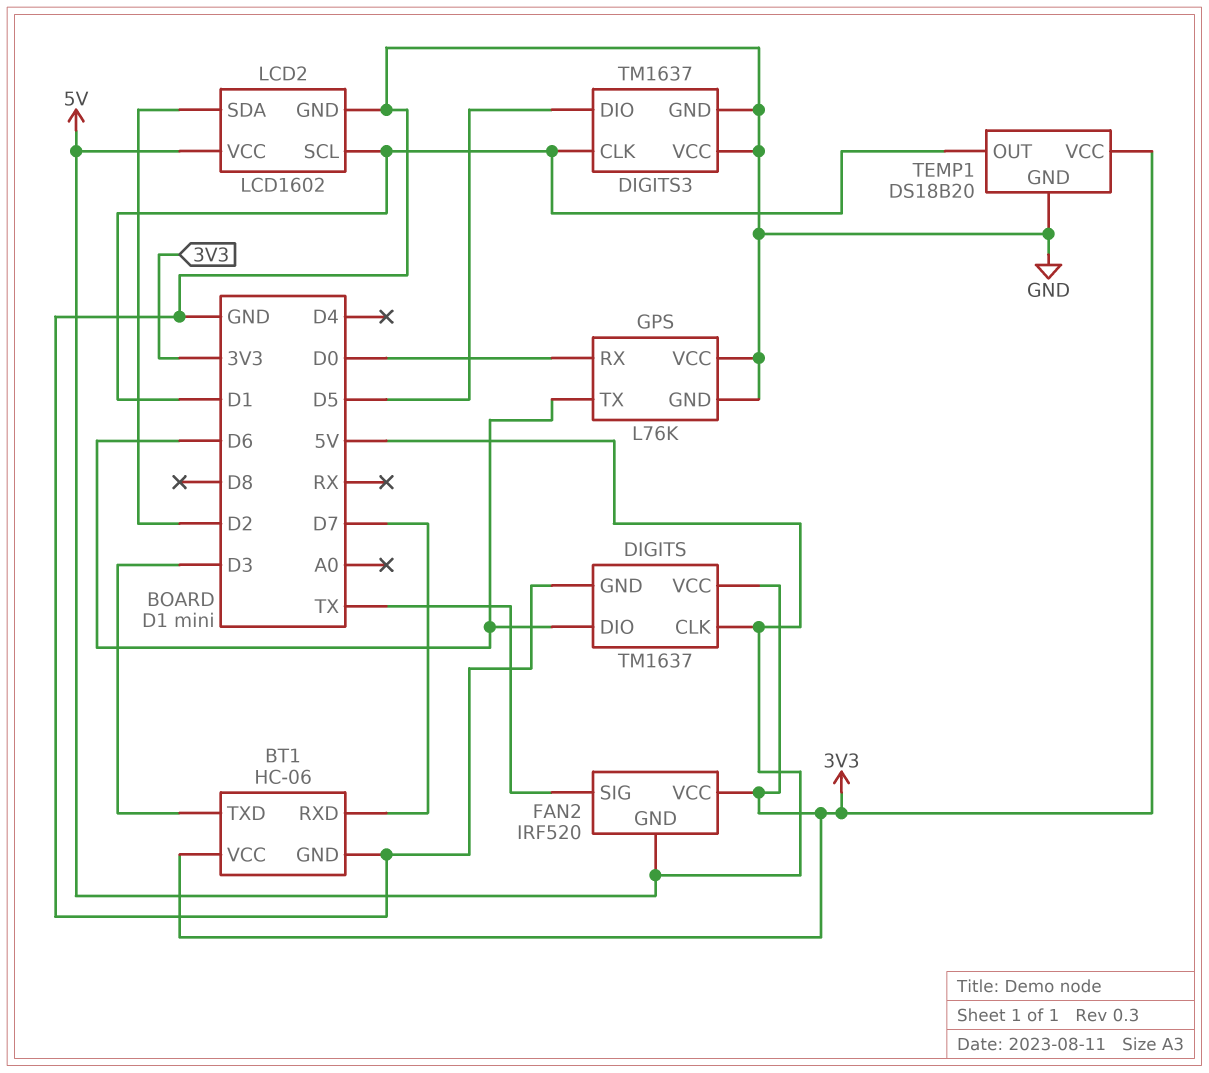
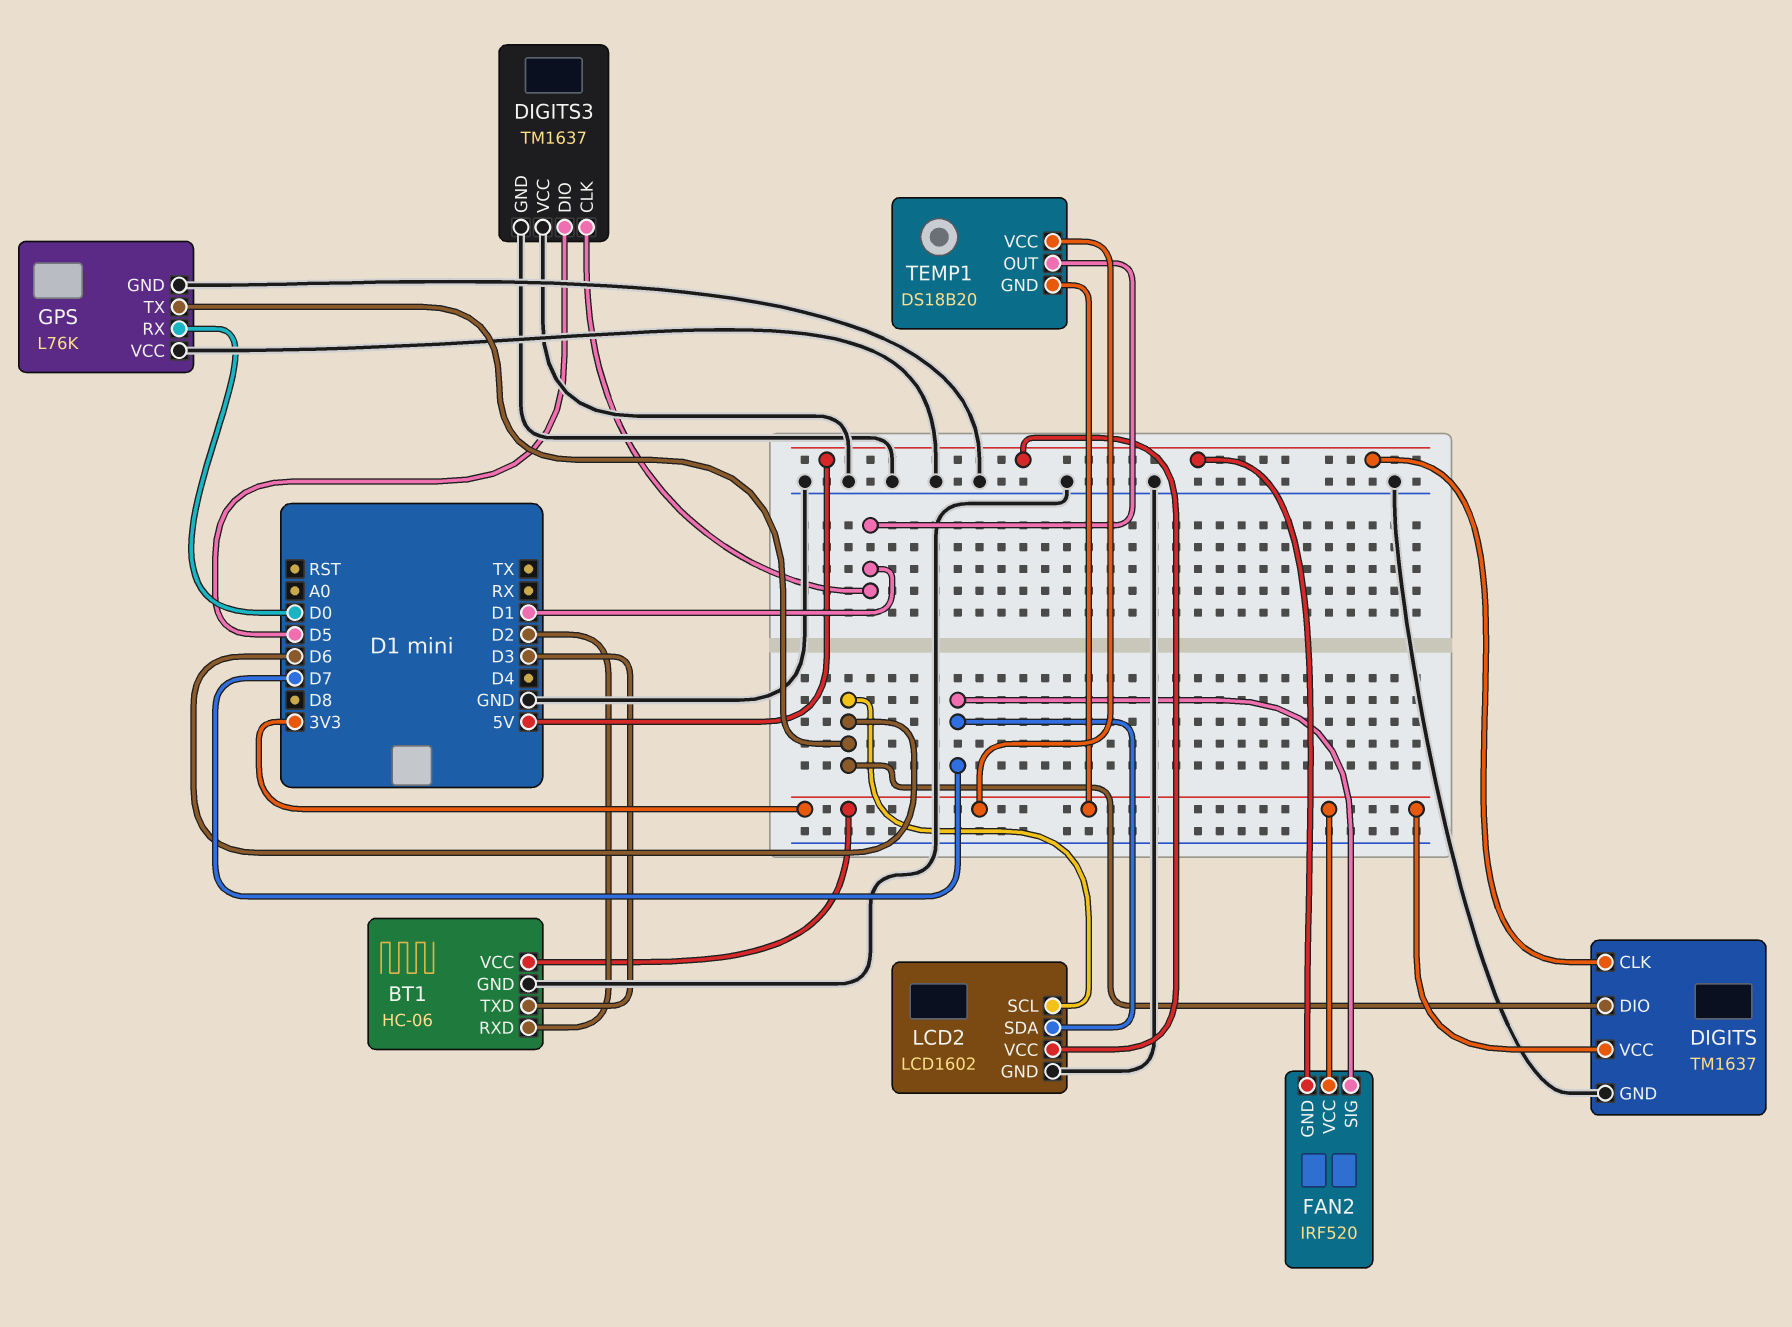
BT1 pin RXD: D7 -> D2
FAN2 pin SIG: TX -> D7
LCD2 pin SCL: D1 -> D6
LCD2 pin SDA: D2 -> D7
TEMP1 pin GND: GND -> 3V3

